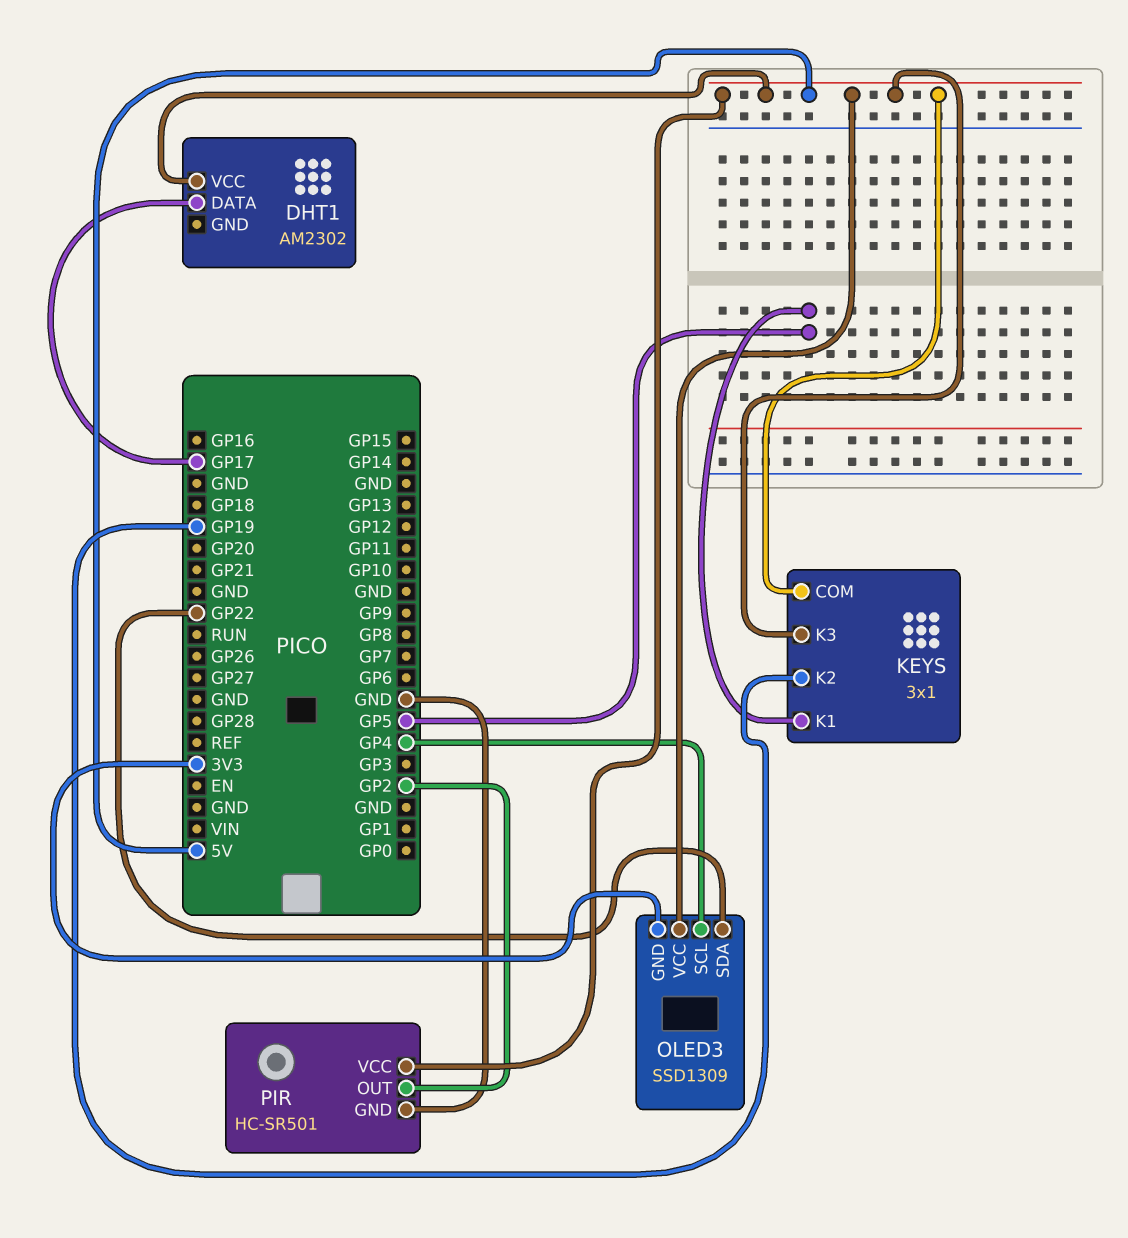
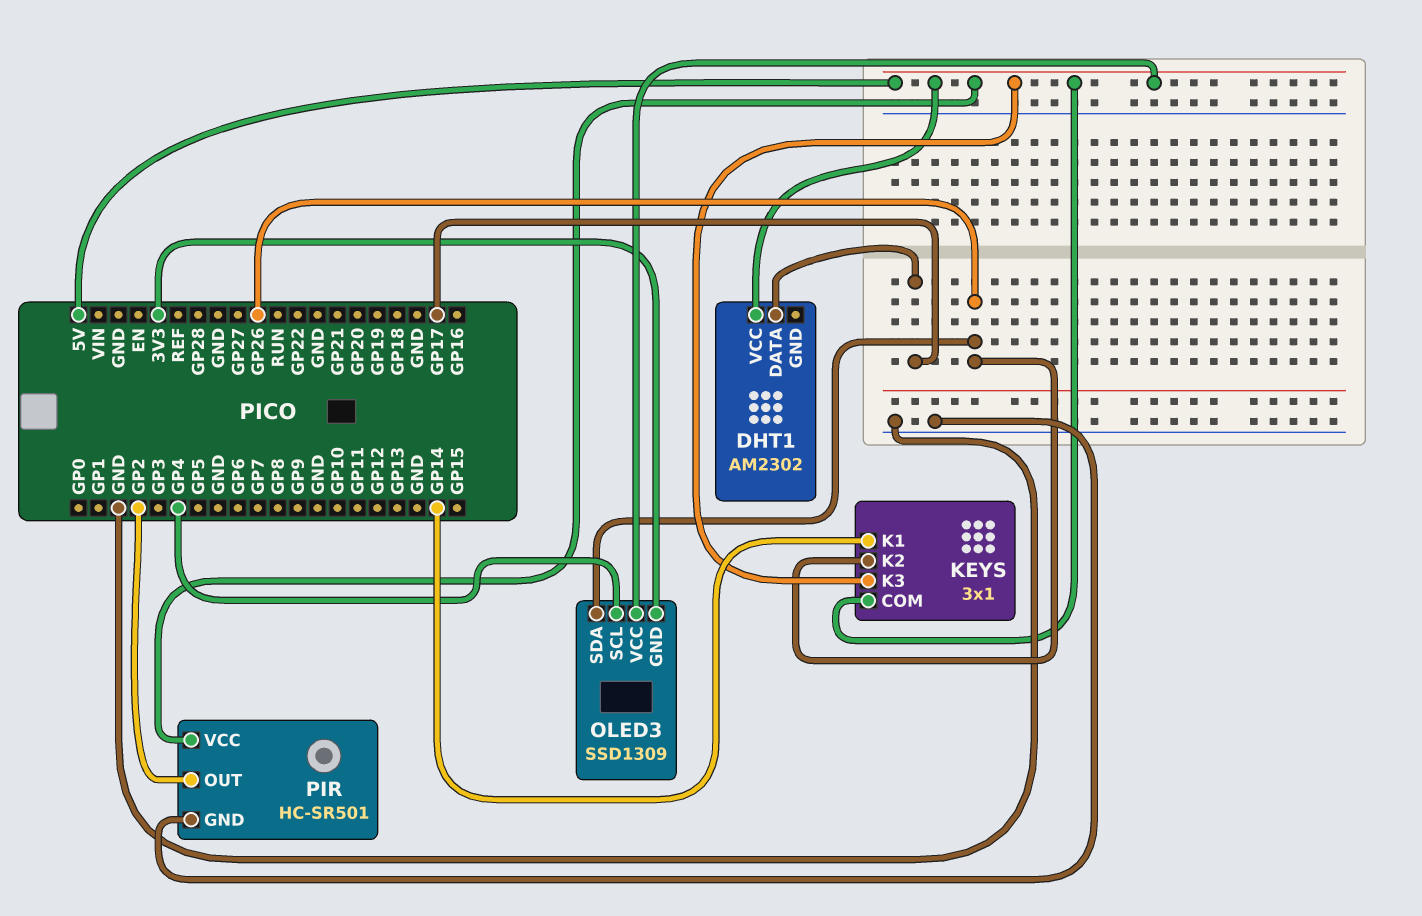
KEYS pin K1: GP5 -> GP14
KEYS pin K2: GP19 -> GP26
OLED3 pin SDA: GP22 -> GP26

